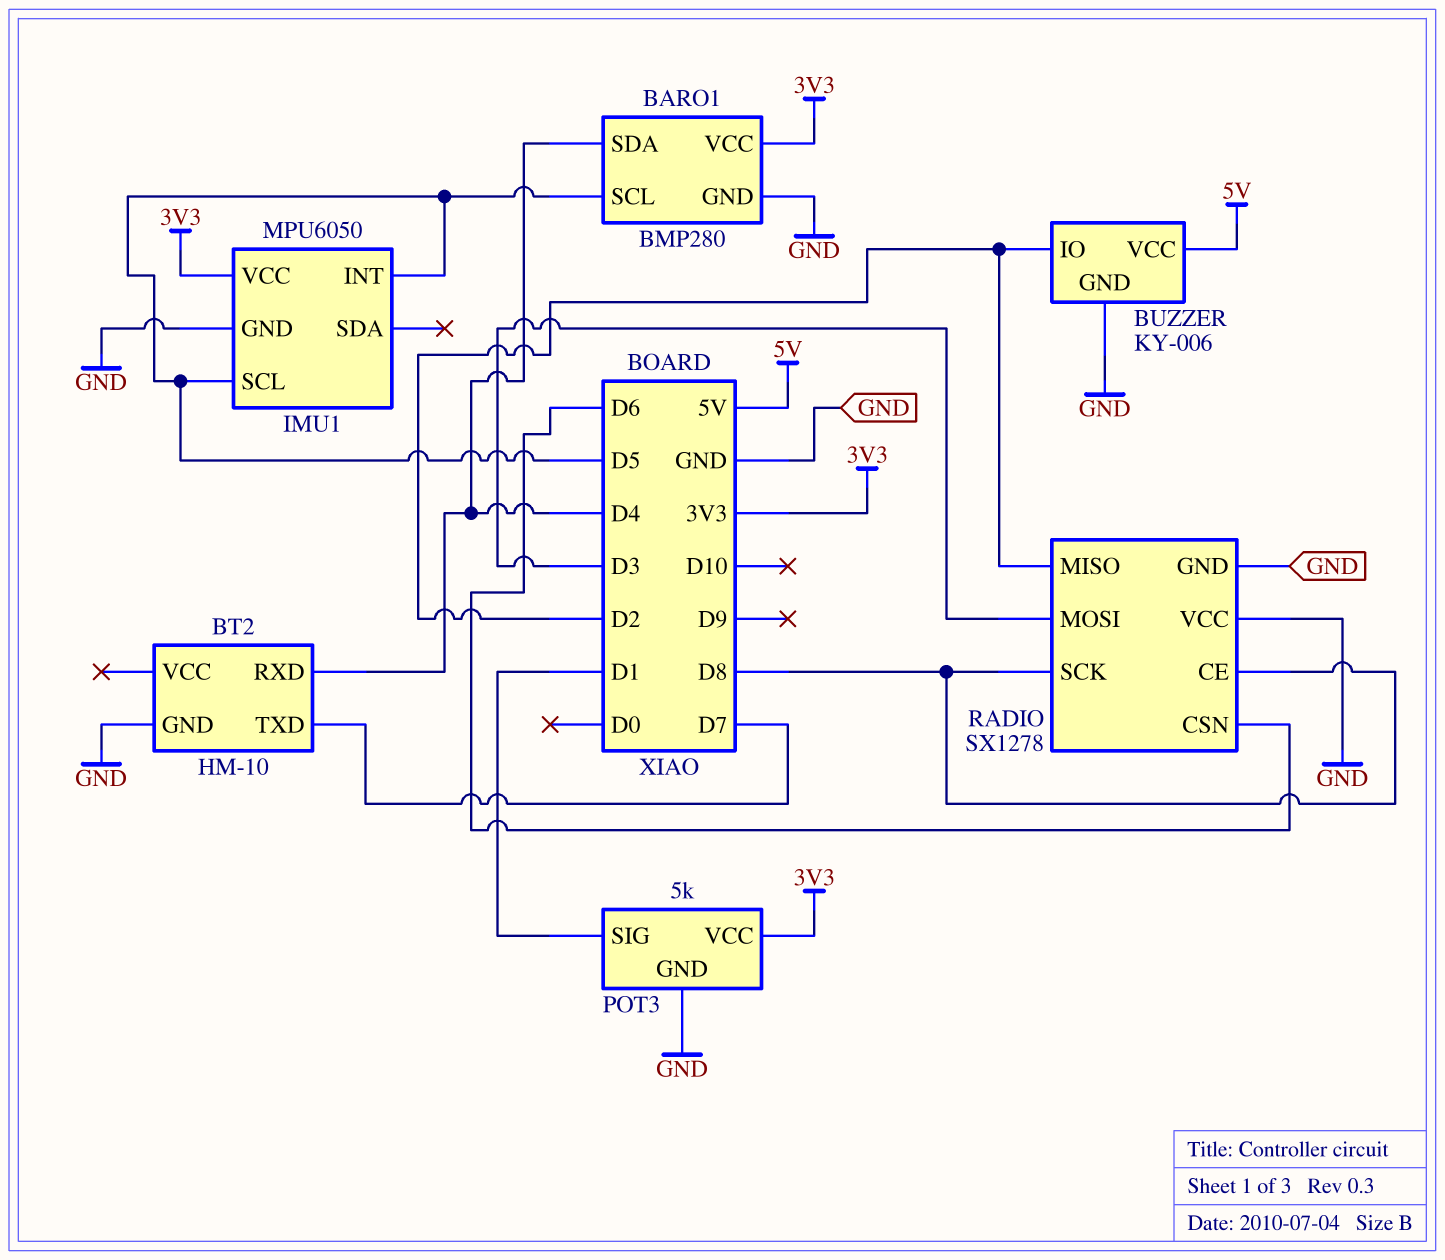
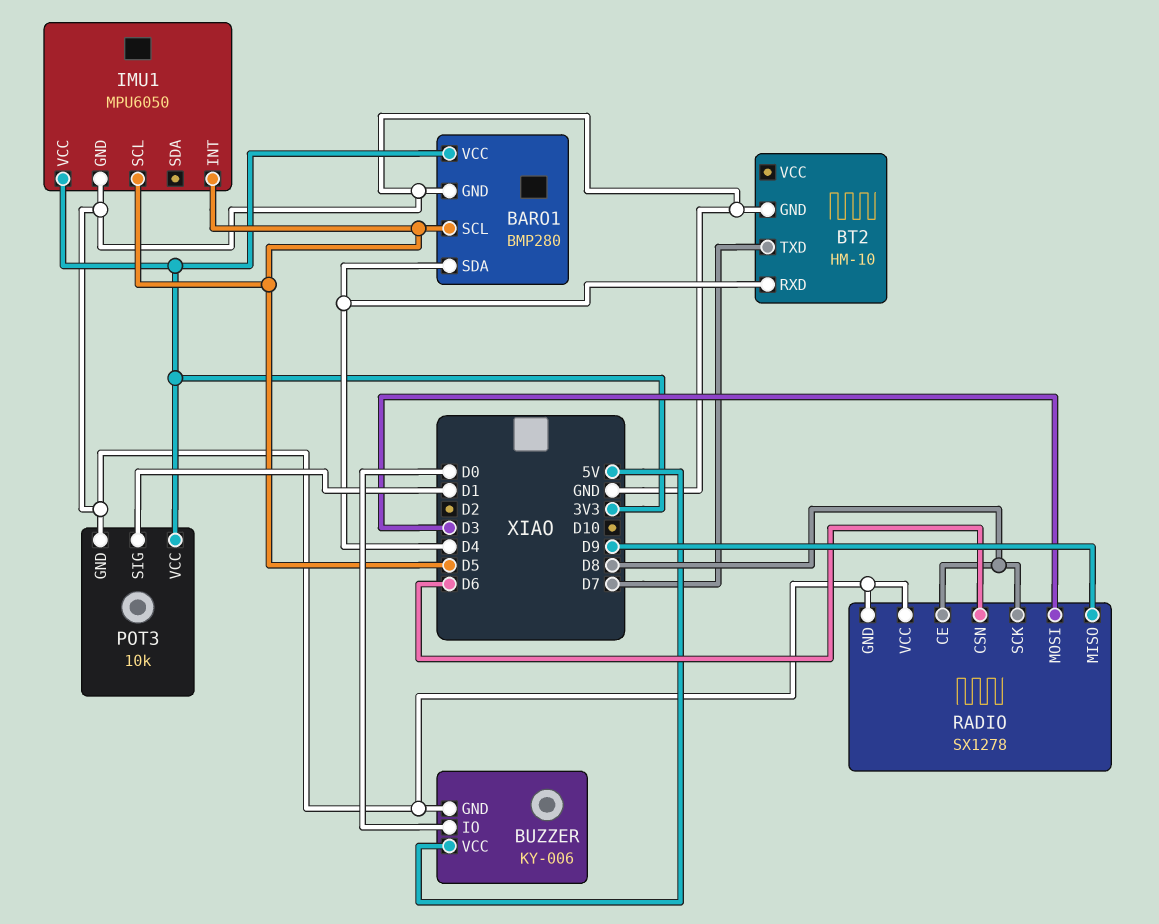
BUZZER pin IO: D2 -> D0
POT3: 5k -> 10k
RADIO pin MISO: D2 -> D9

